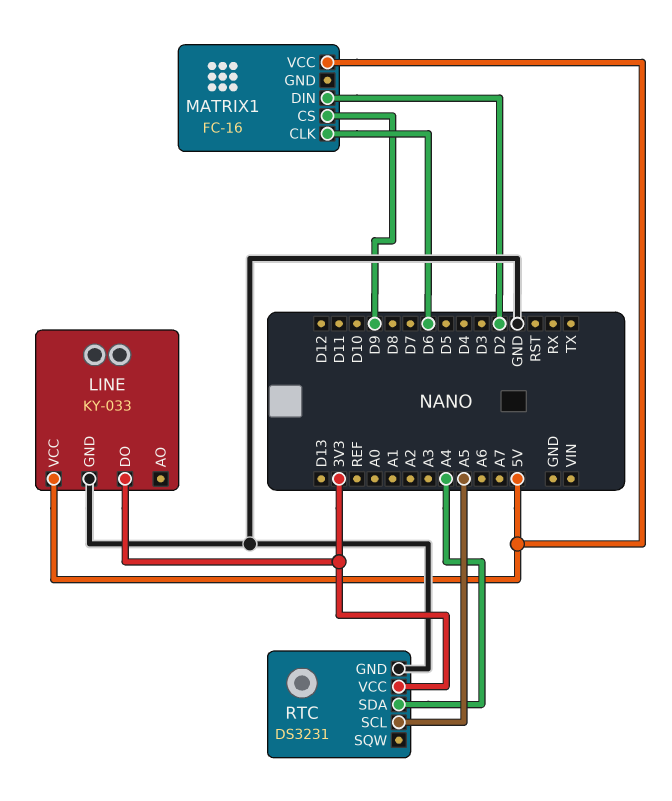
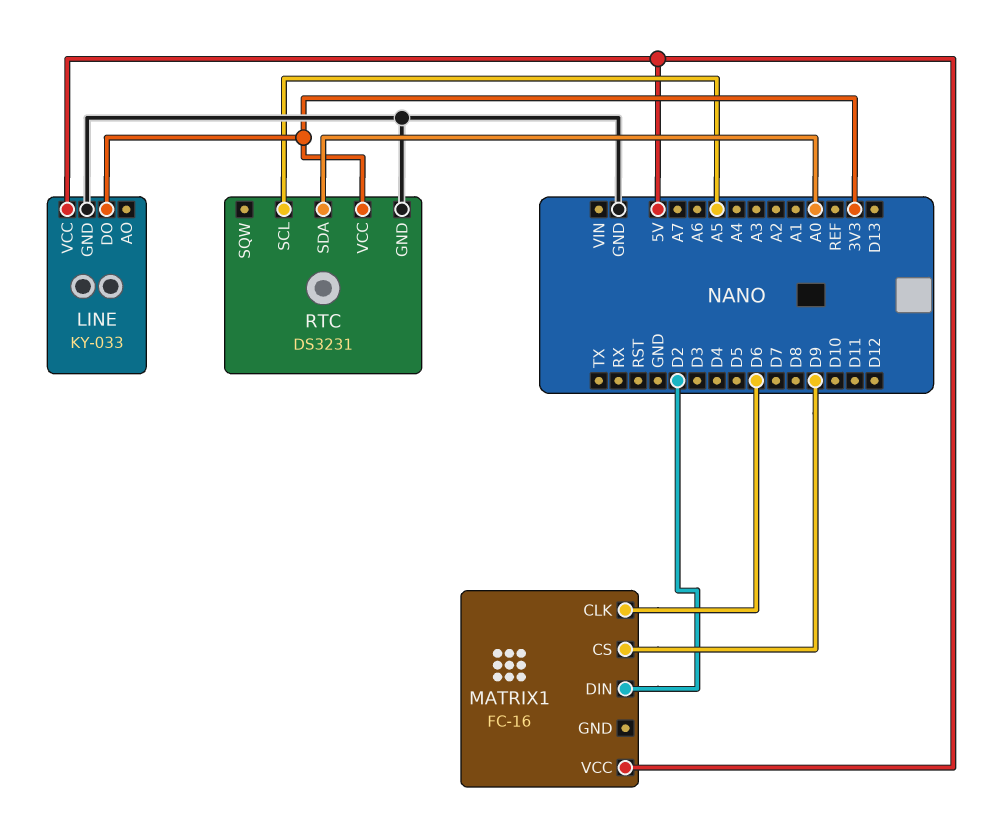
RTC pin SDA: A4 -> A0

